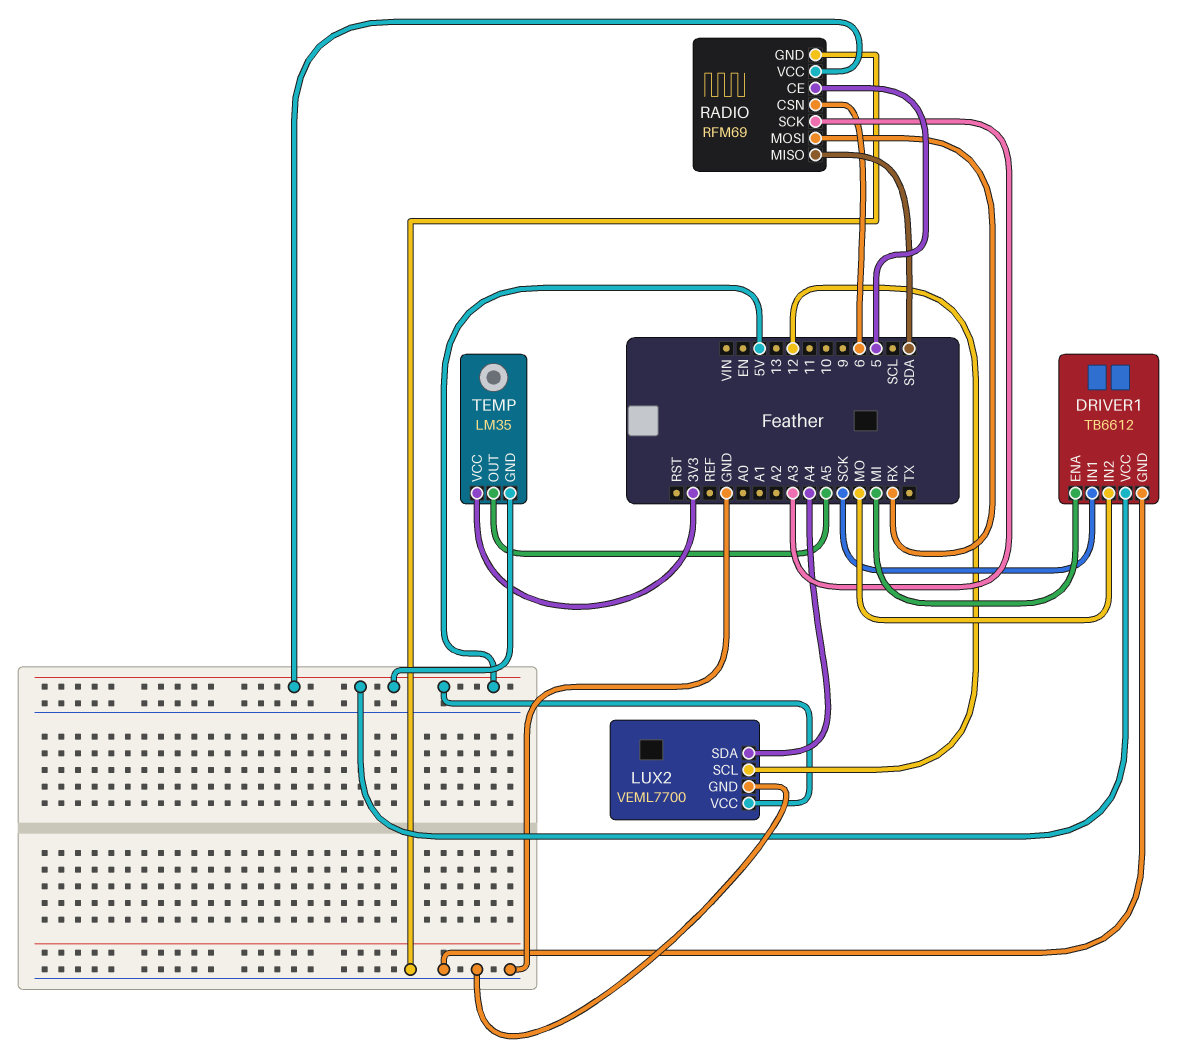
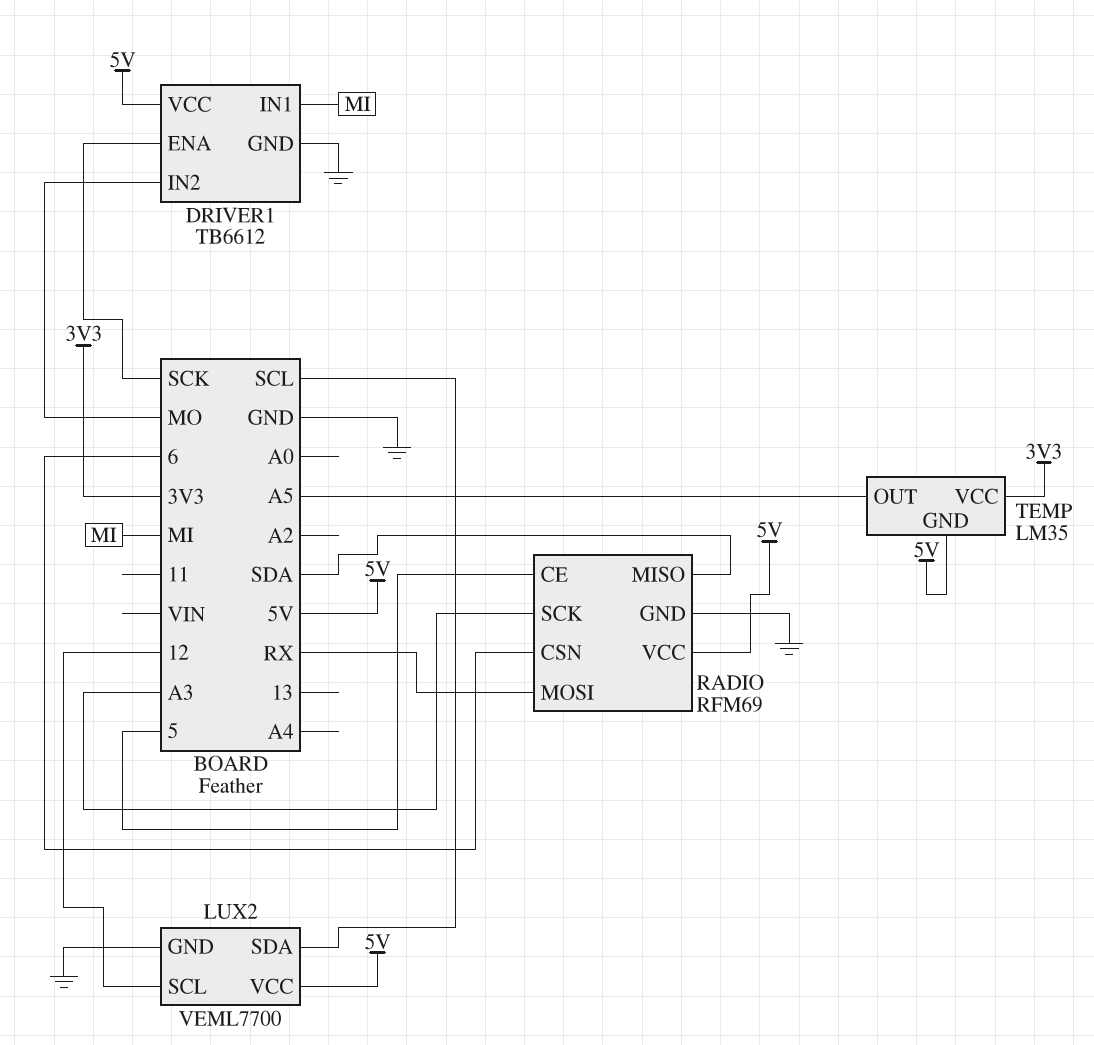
DRIVER1 pin ENA: MI -> SCK
DRIVER1 pin IN1: SCK -> MI
LUX2 pin SDA: A4 -> SCL

